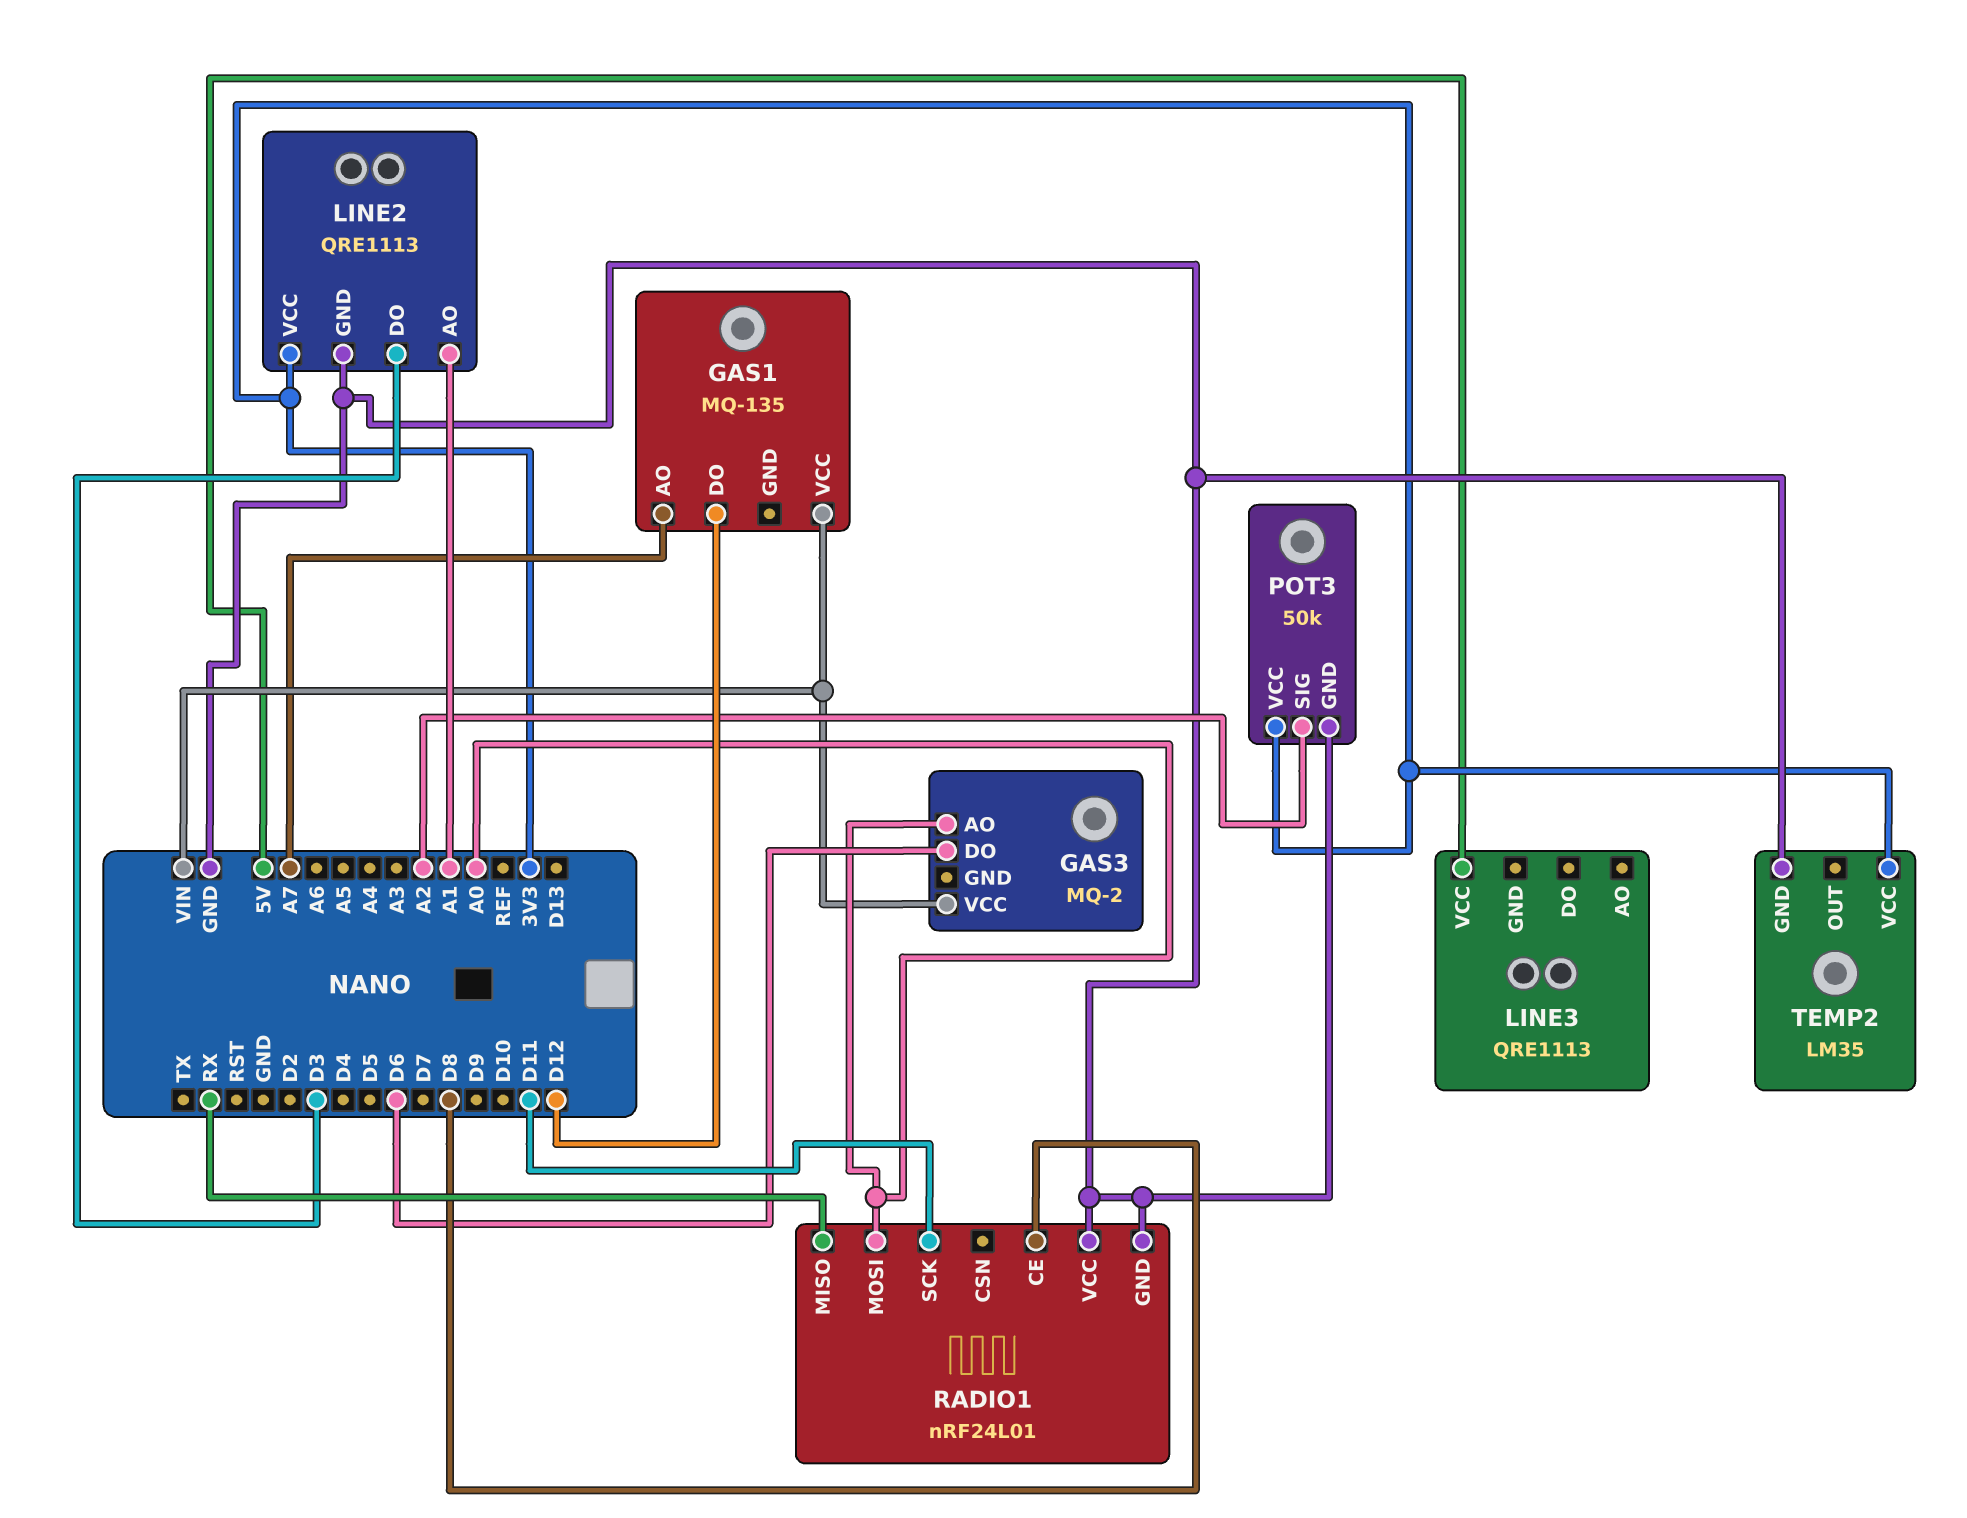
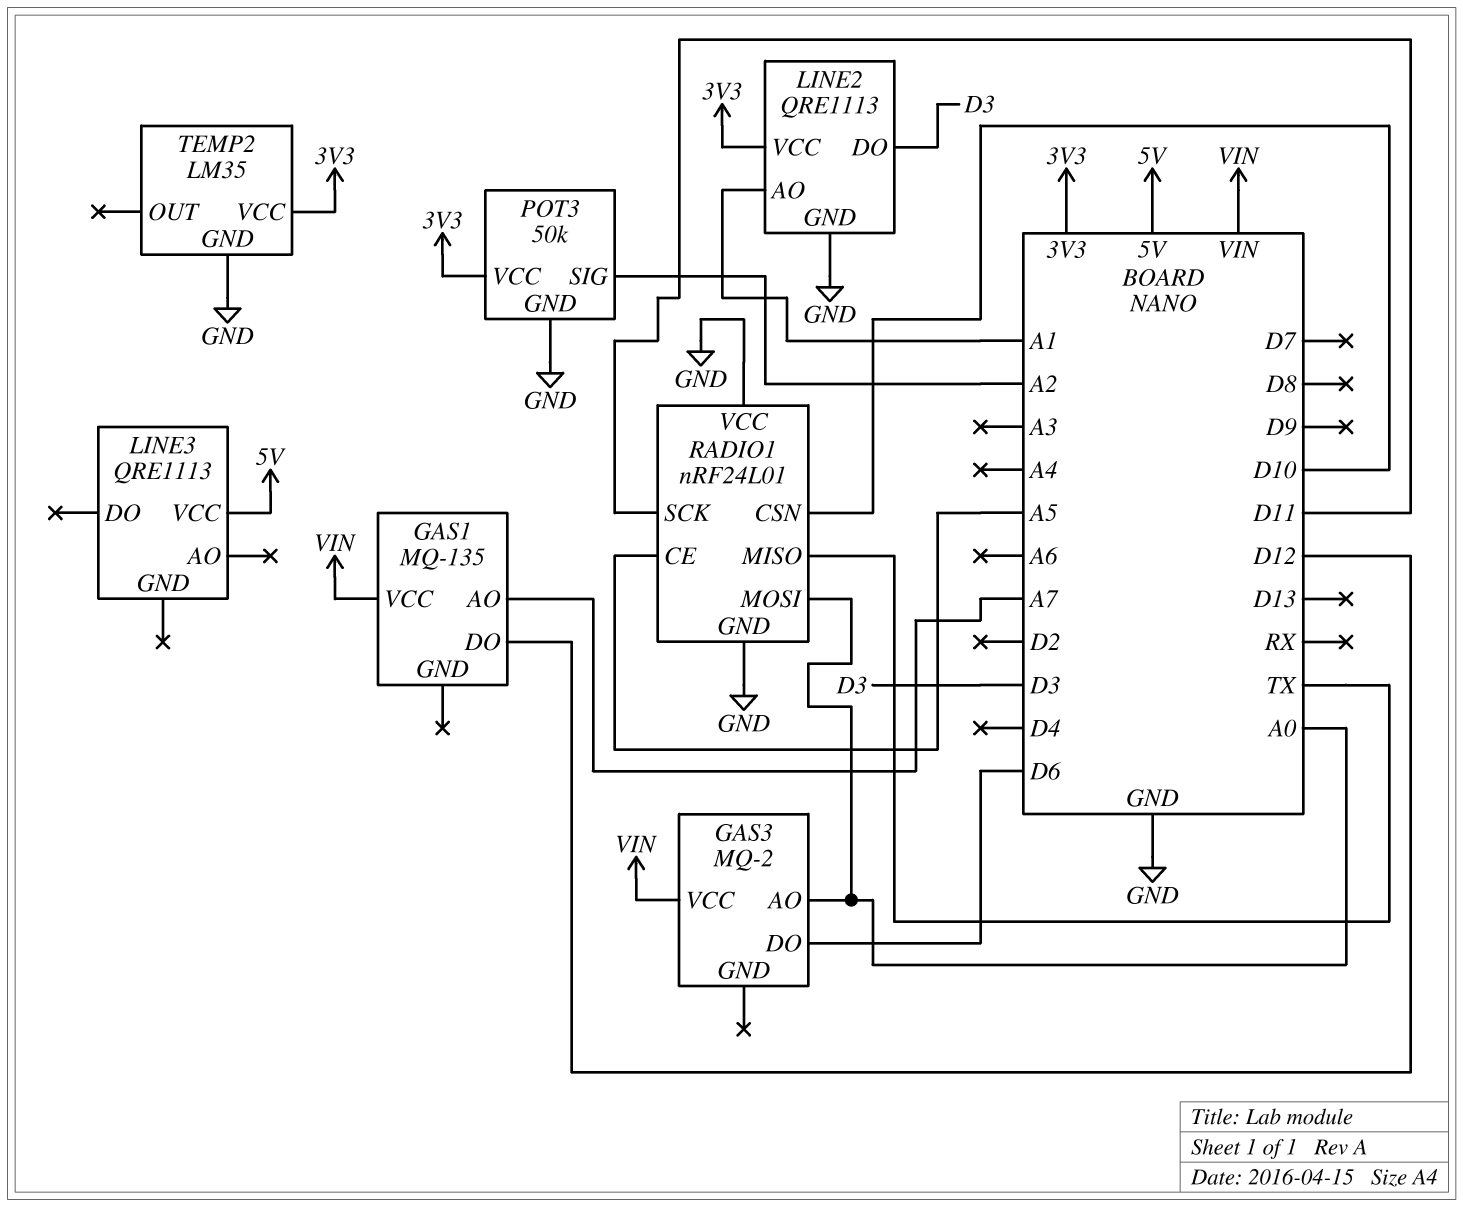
RADIO1 pin CE: D8 -> A5
RADIO1 pin CSN: none -> D10
RADIO1 pin MISO: RX -> TX

